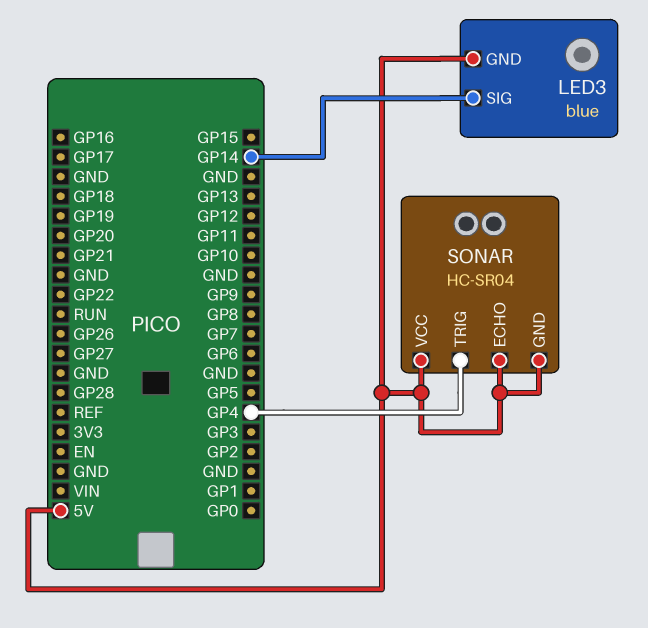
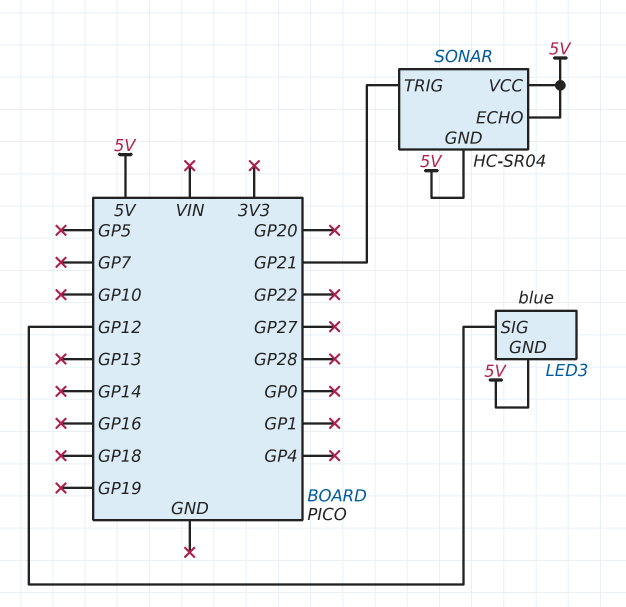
LED3 pin SIG: GP14 -> GP12
SONAR pin TRIG: GP4 -> GP21

